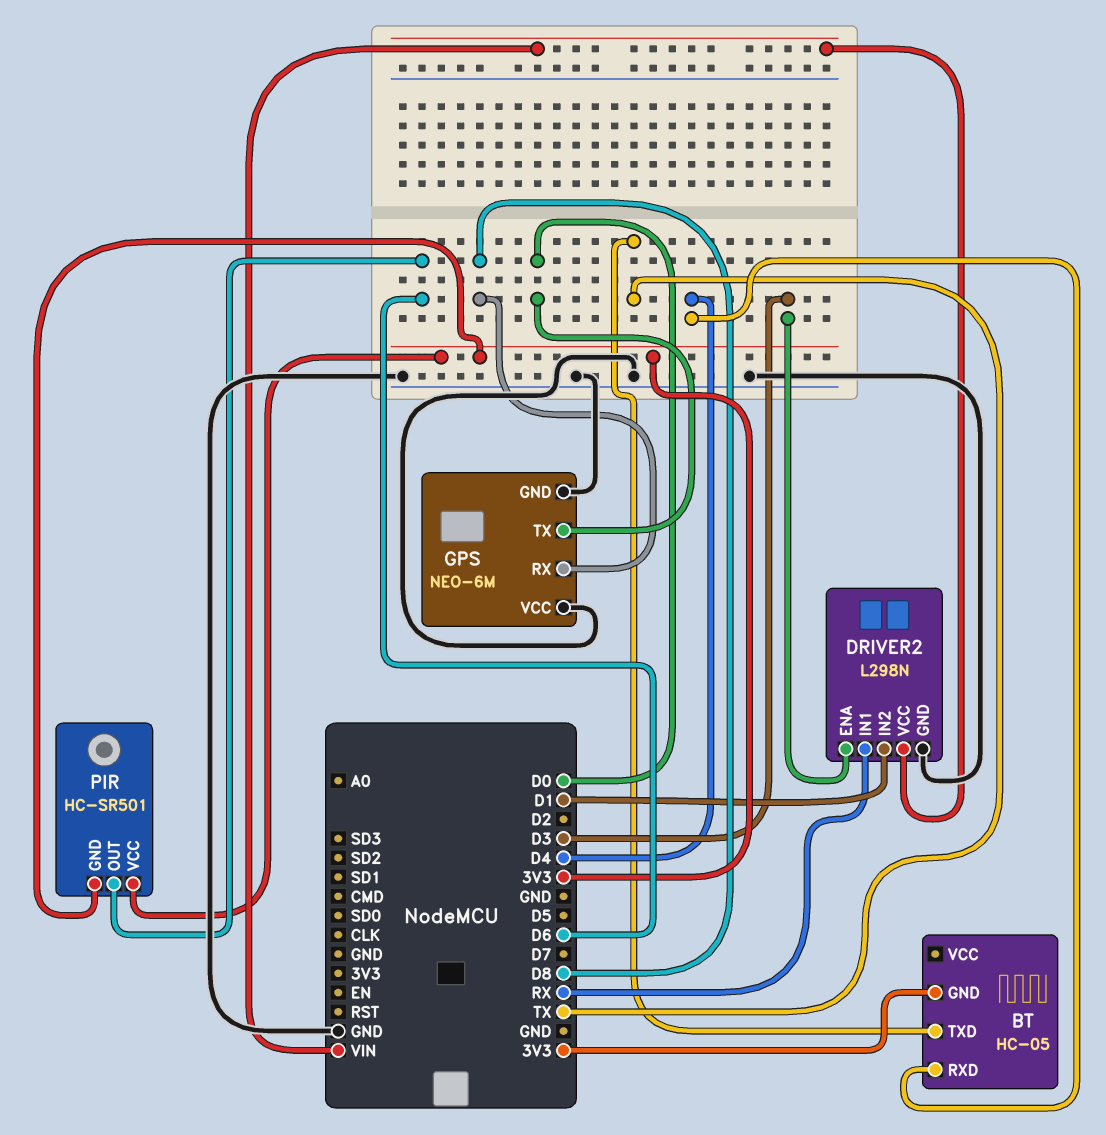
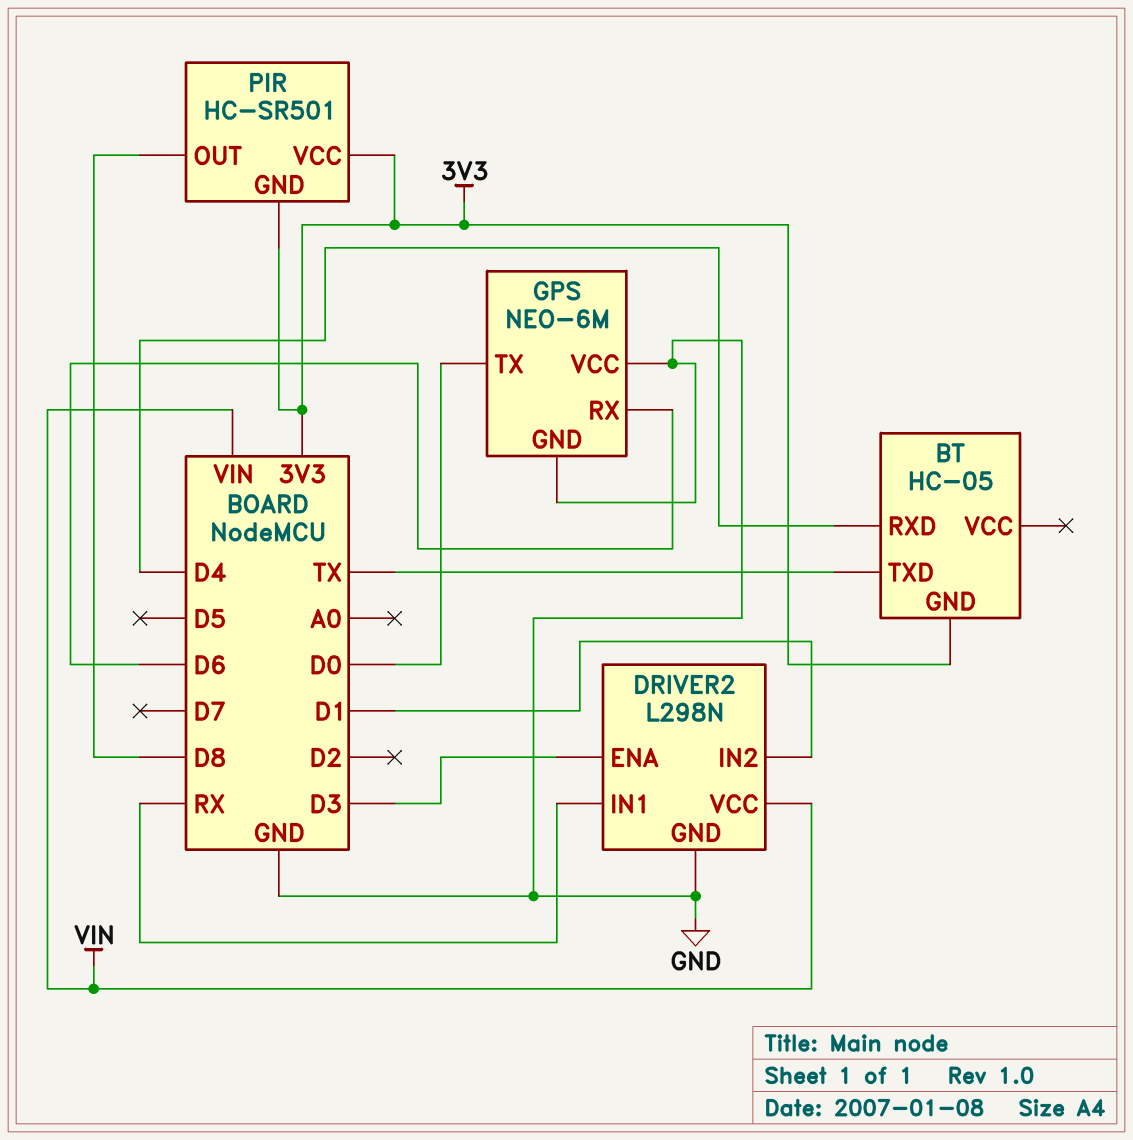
GPS pin RX: D8 -> D6
PIR pin OUT: D6 -> D8

